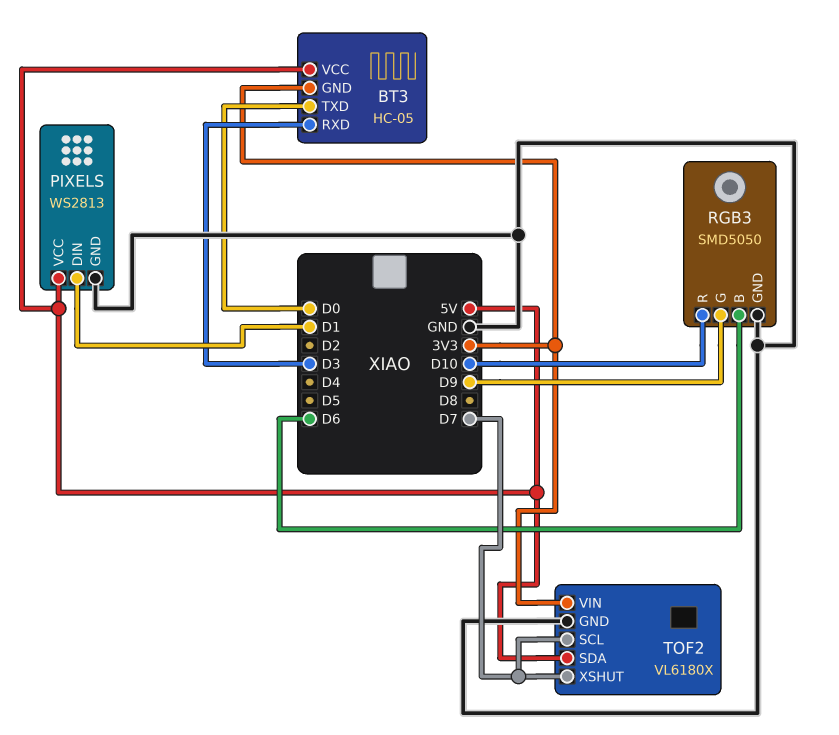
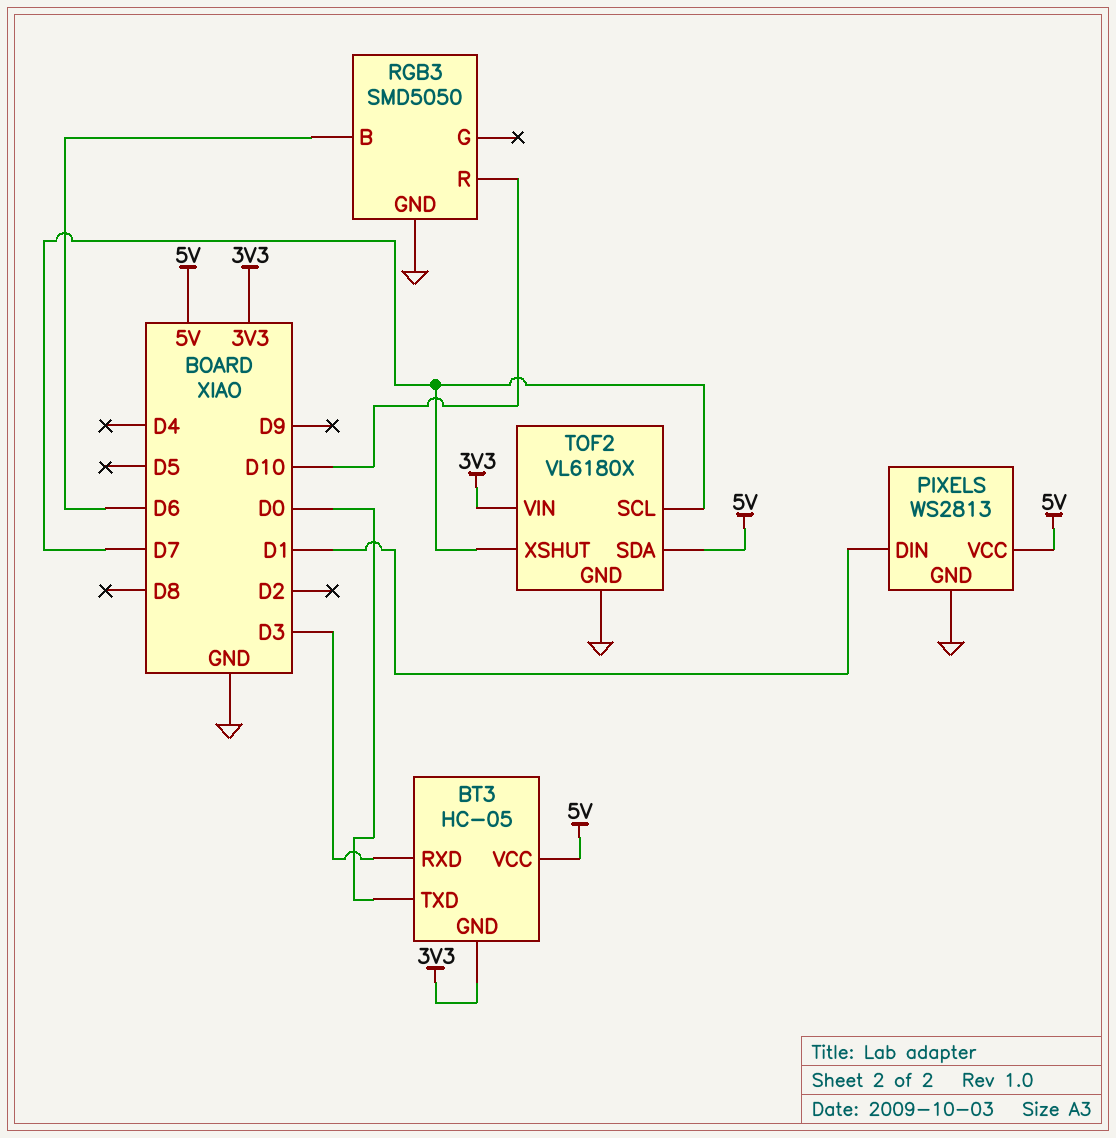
RGB3 pin G: D9 -> none

